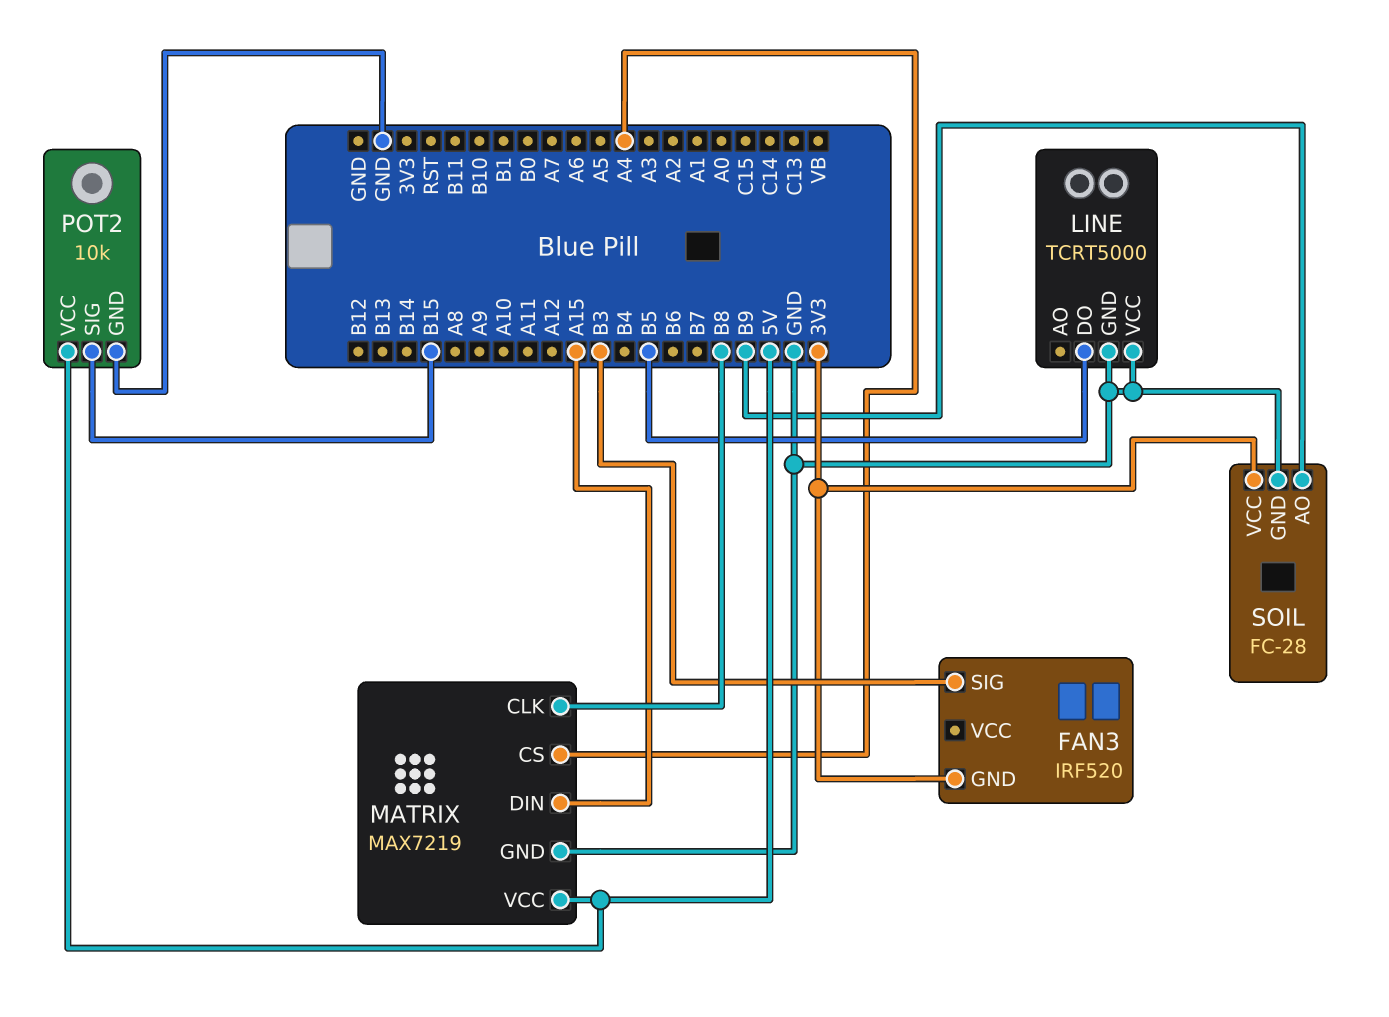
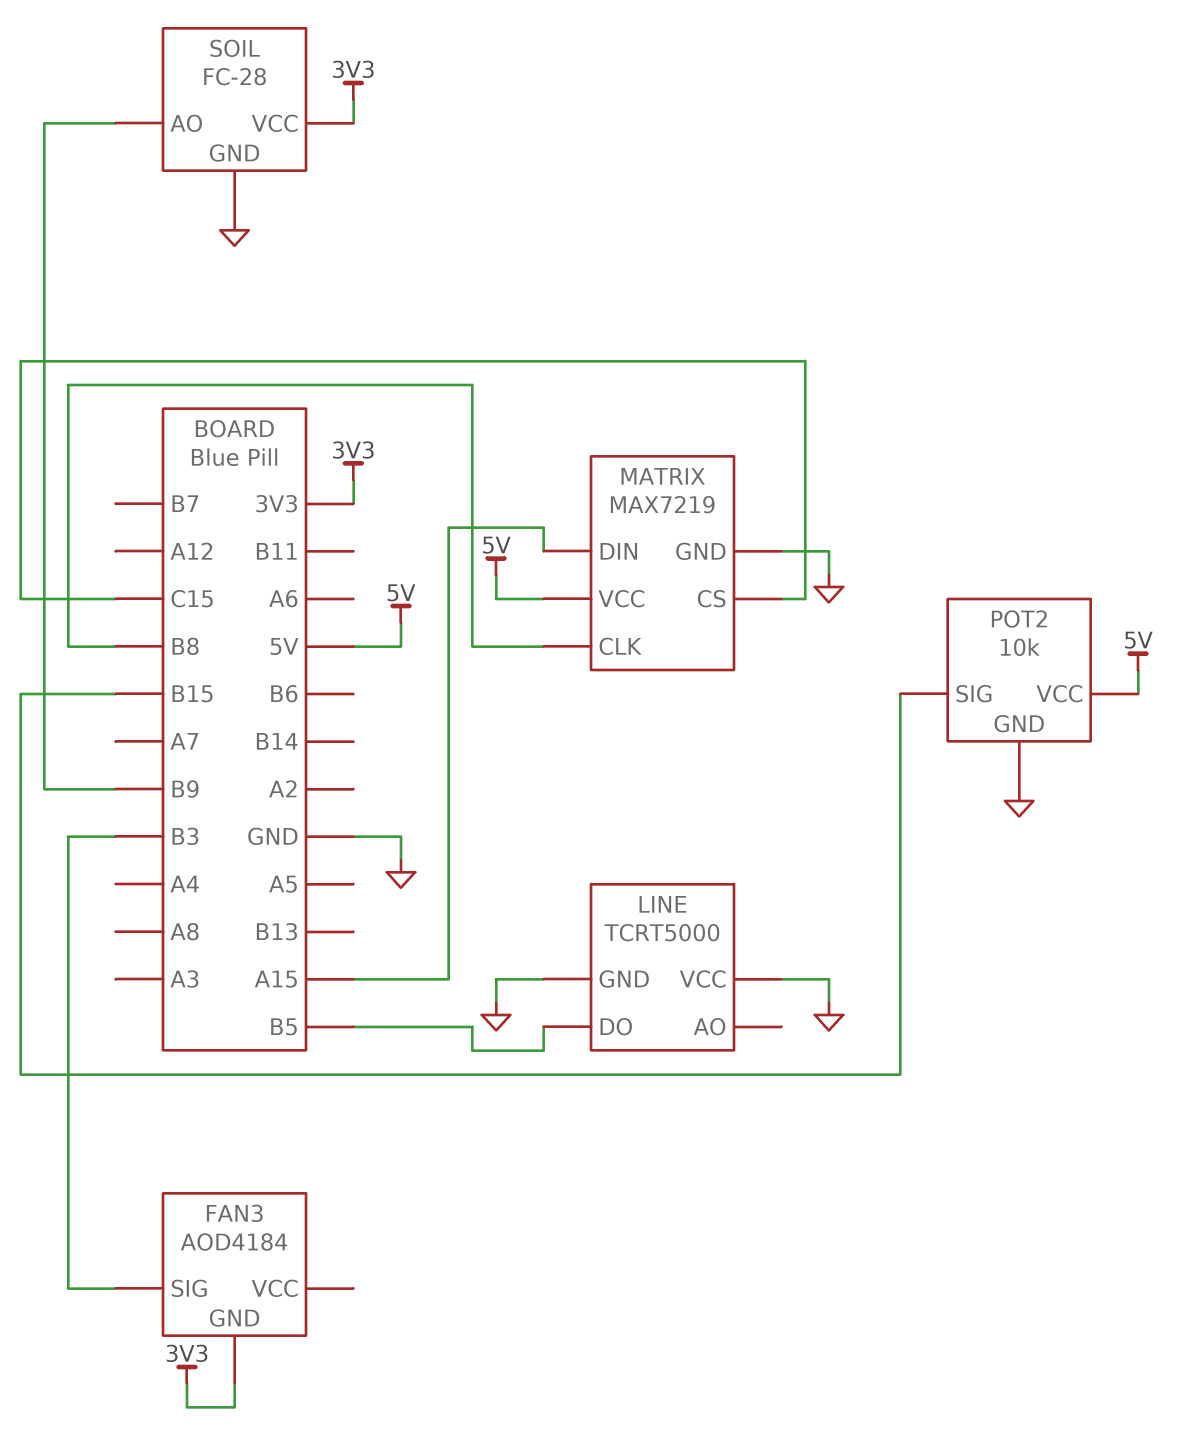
FAN3: IRF520 -> AOD4184
MATRIX pin CS: A4 -> C15

